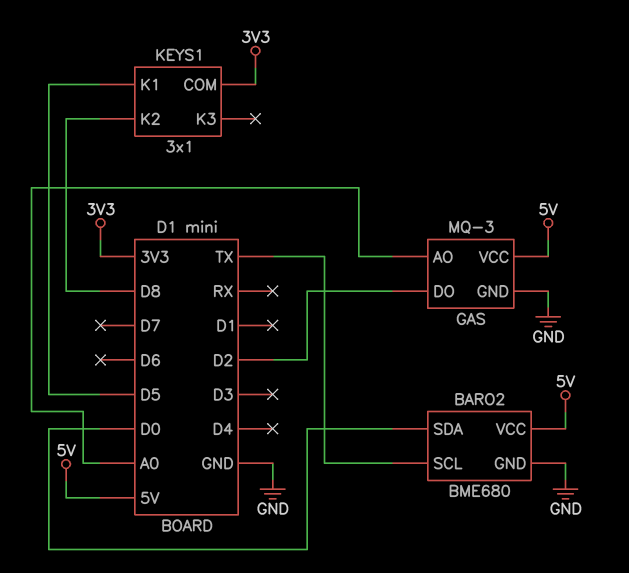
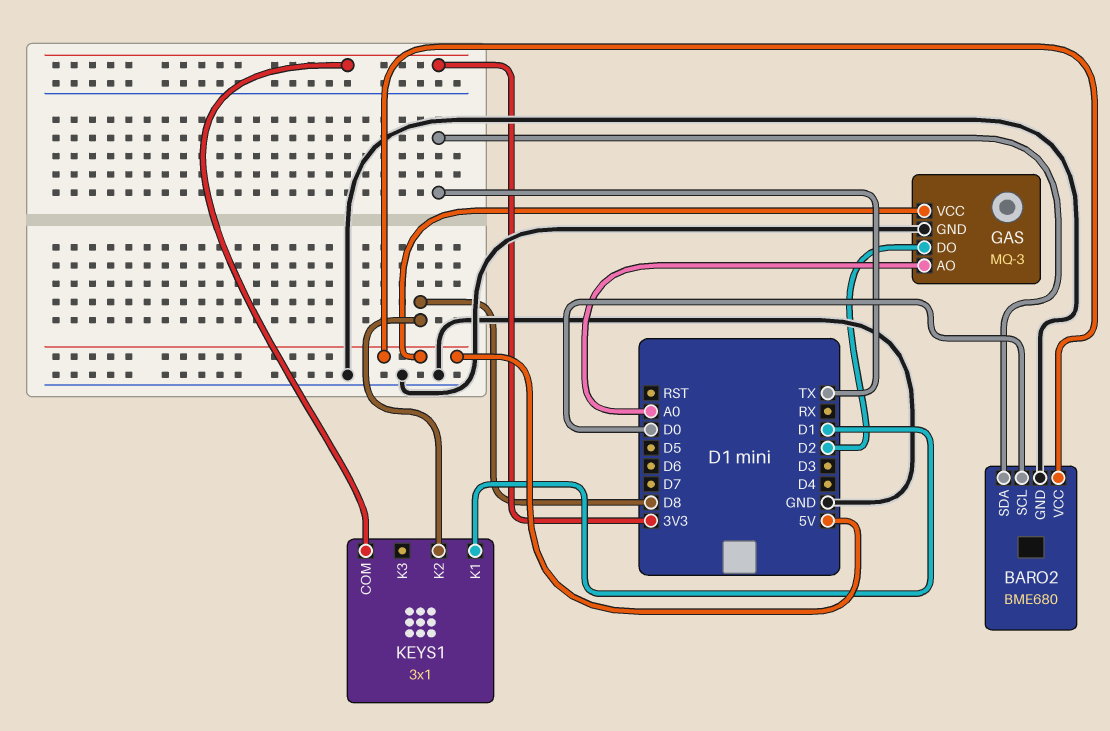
BARO2 pin SCL: TX -> D0
BARO2 pin SDA: D0 -> TX
KEYS1 pin K1: D5 -> D1

